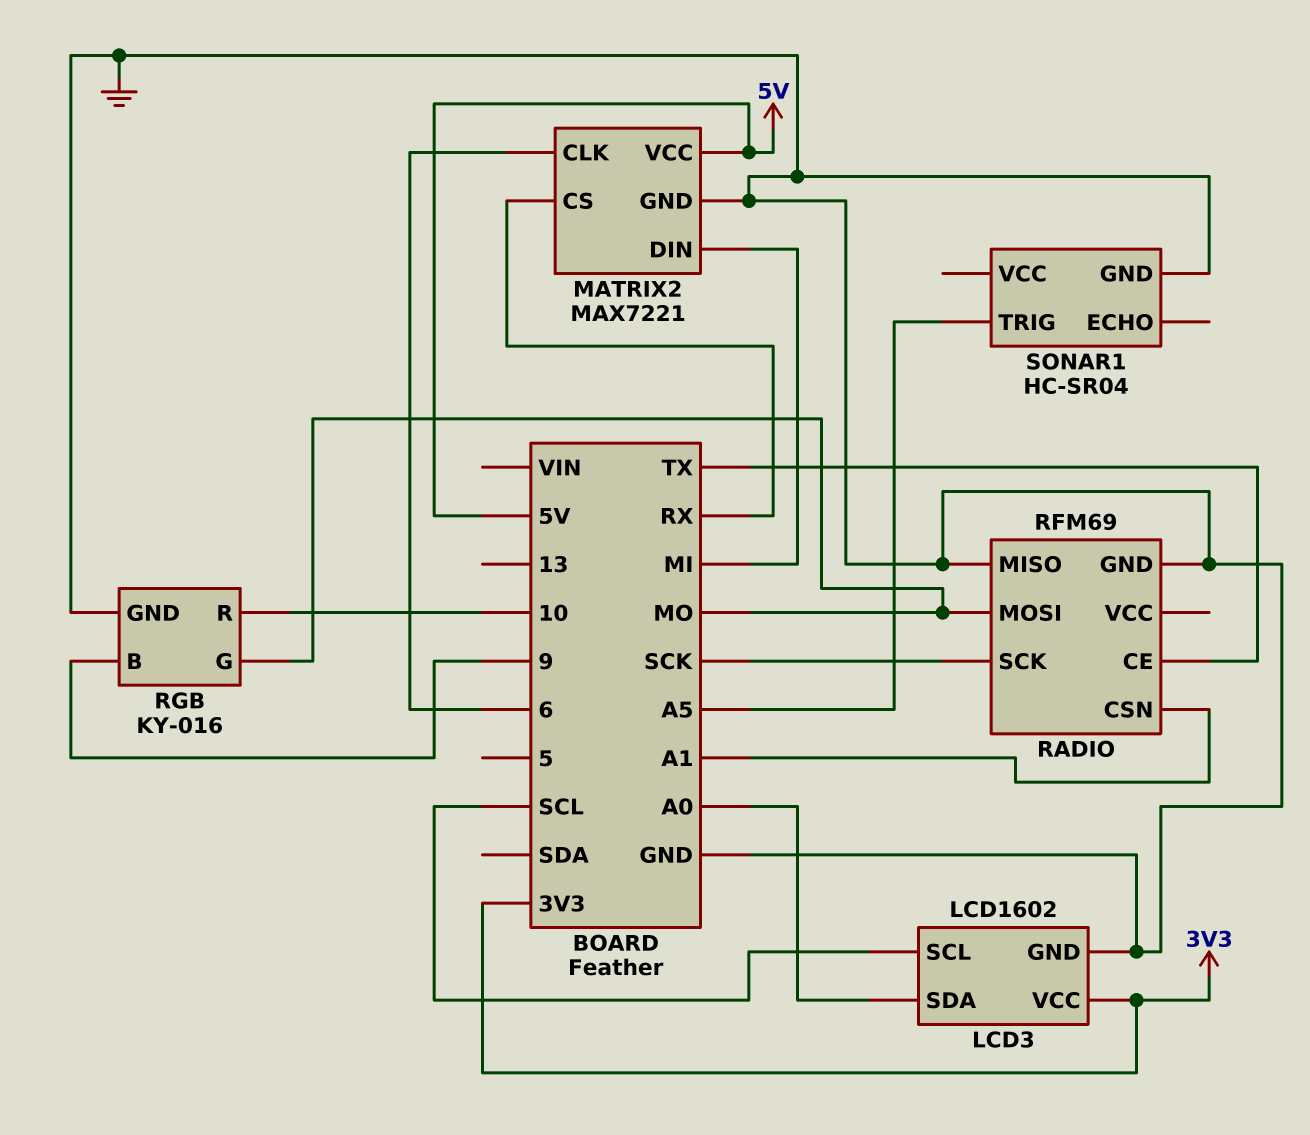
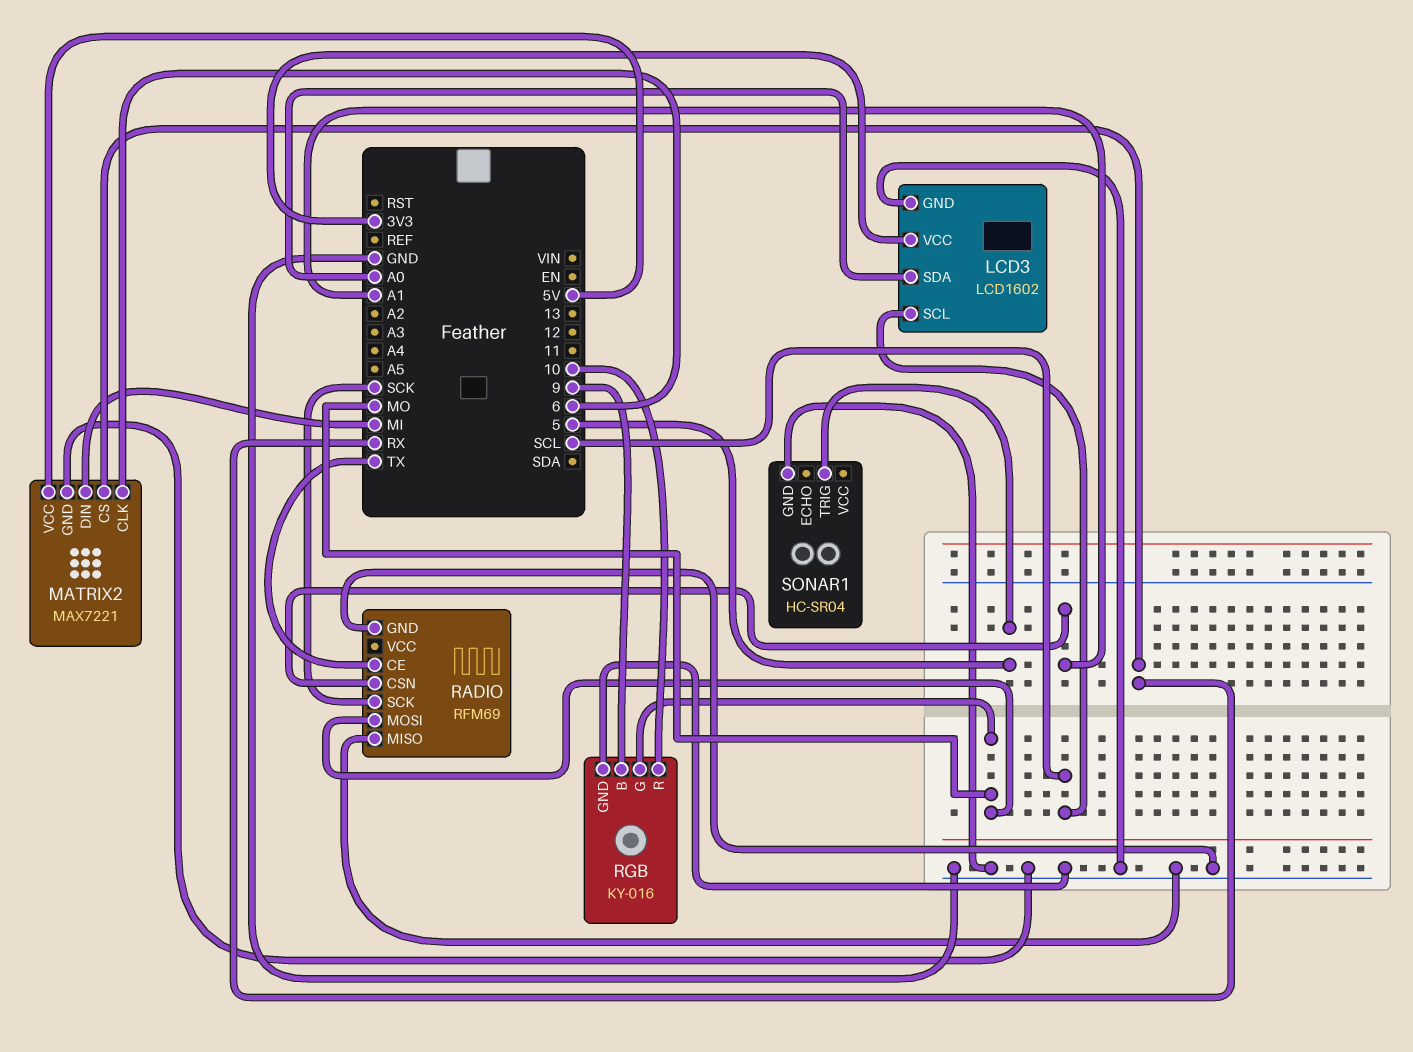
SONAR1 pin TRIG: A5 -> 5

